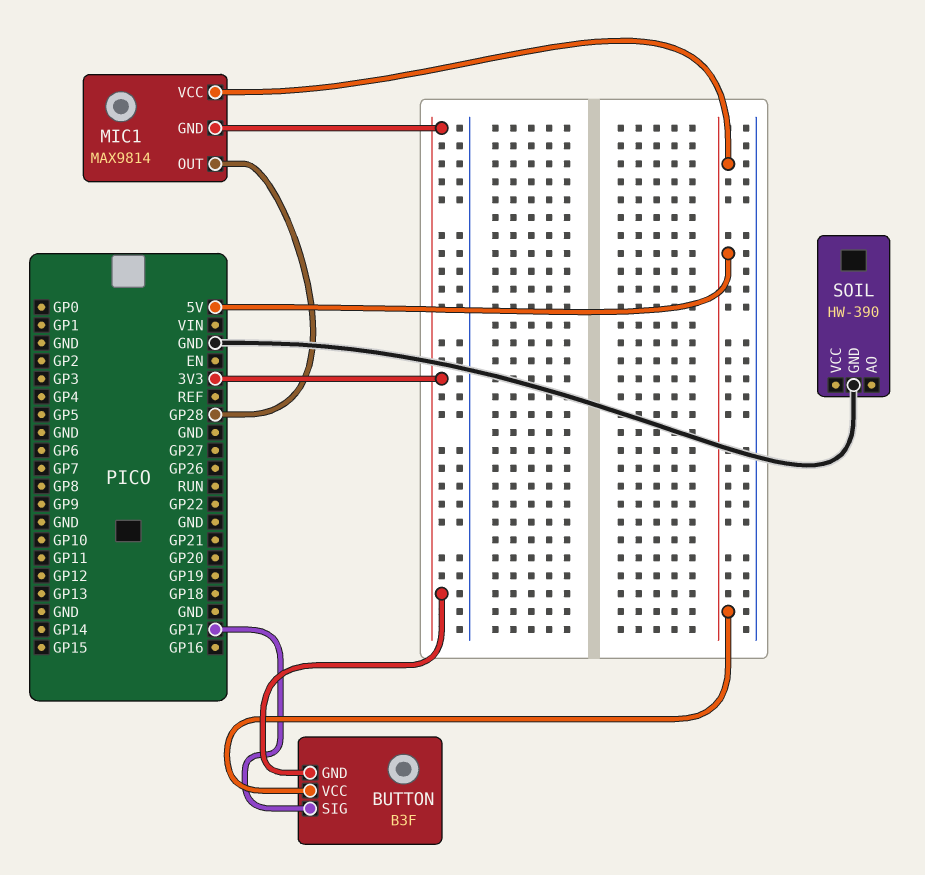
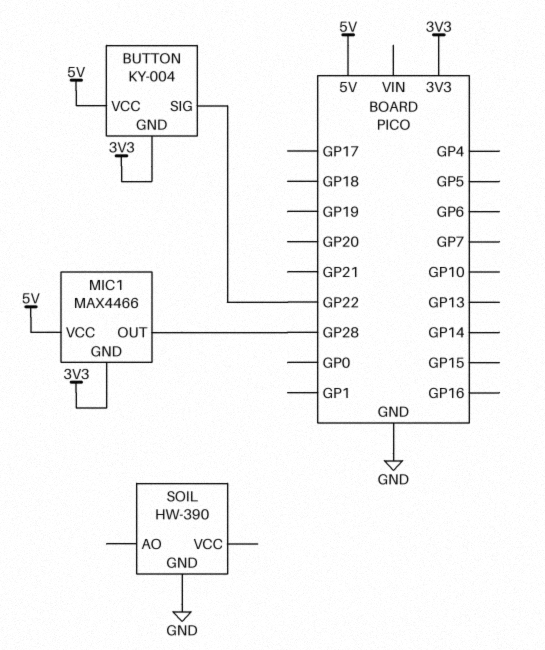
BUTTON: B3F -> KY-004
BUTTON pin SIG: GP17 -> GP22
MIC1: MAX9814 -> MAX4466

